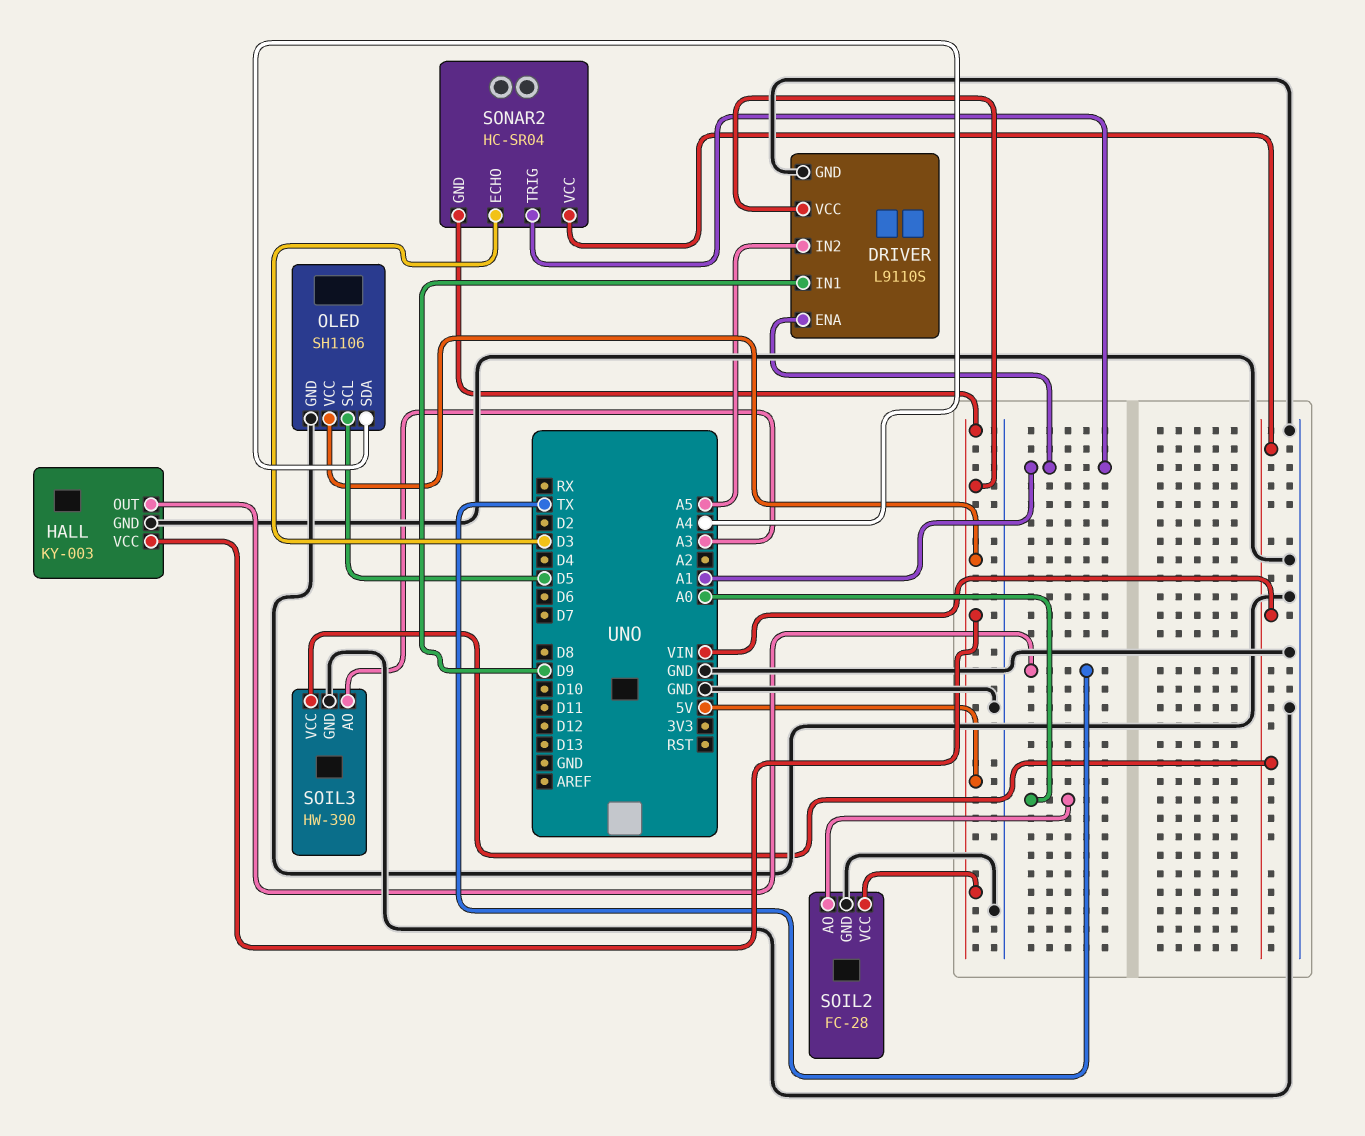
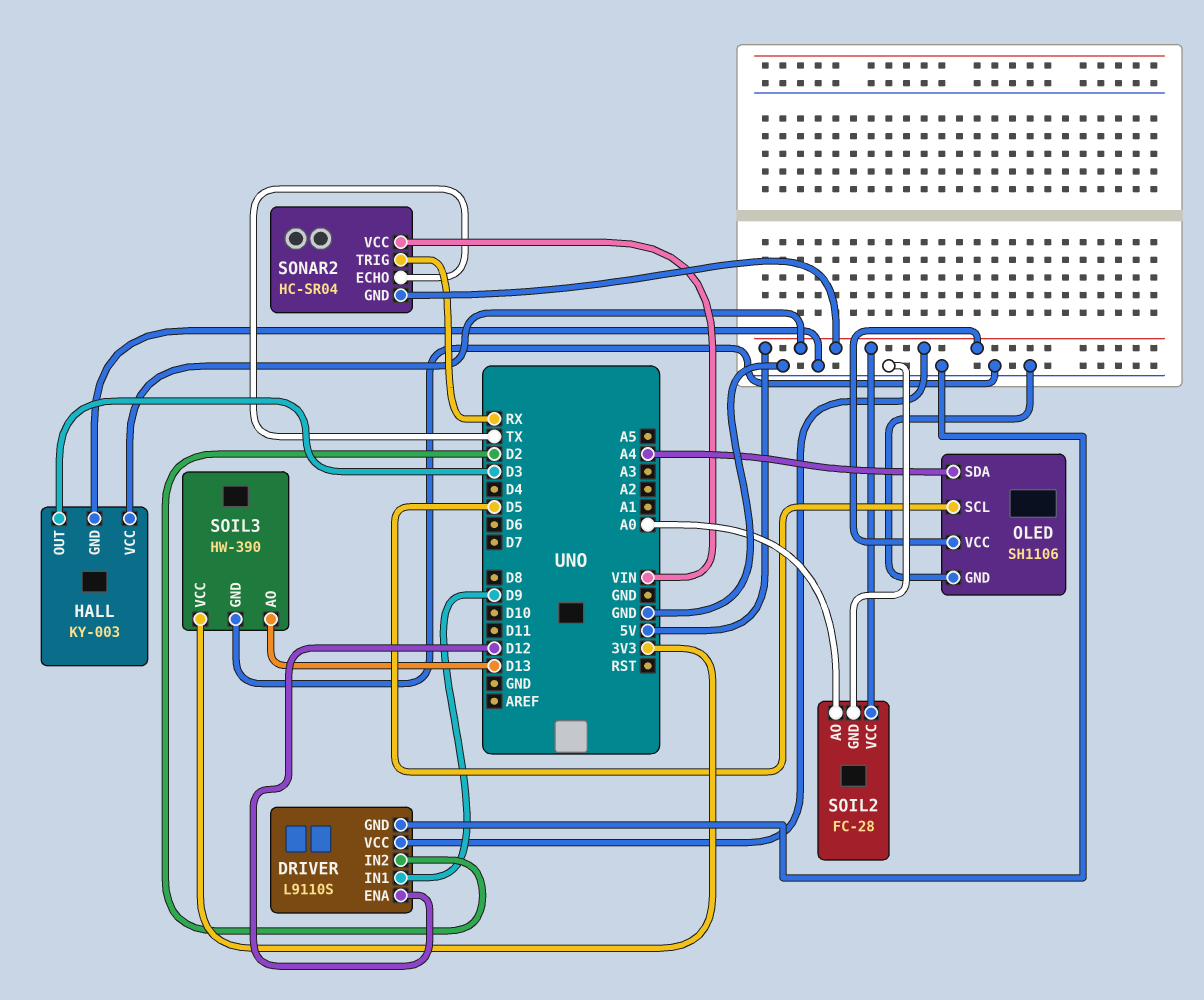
DRIVER pin ENA: A1 -> D12
DRIVER pin IN2: A5 -> D2
HALL pin OUT: TX -> D3
SOIL3 pin AO: A3 -> D13
SOIL3 pin VCC: VIN -> 3V3
SONAR2 pin ECHO: D3 -> TX
SONAR2 pin TRIG: A1 -> RX

